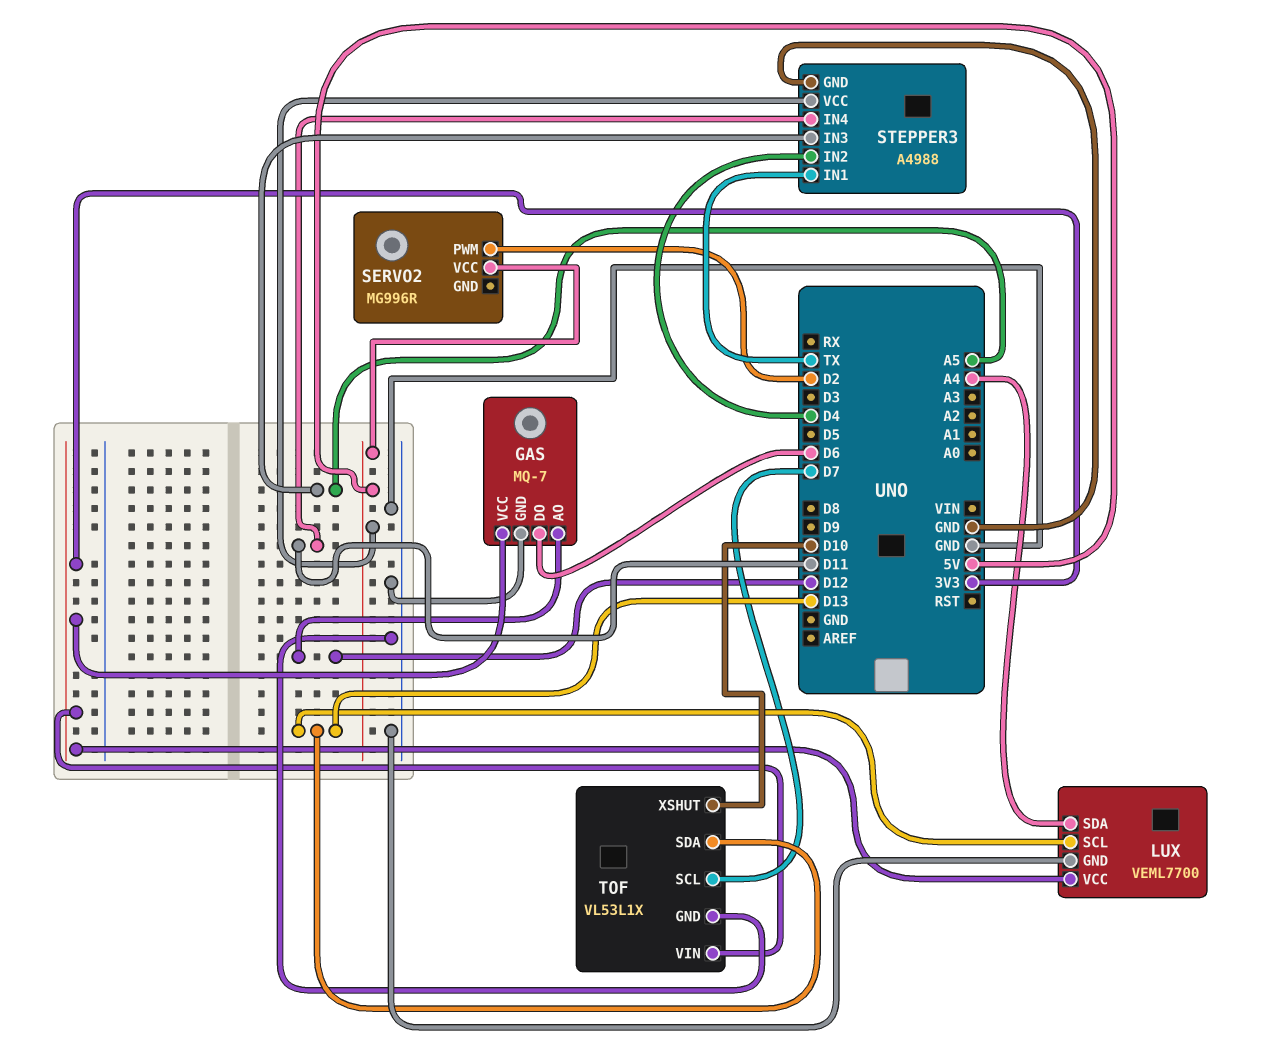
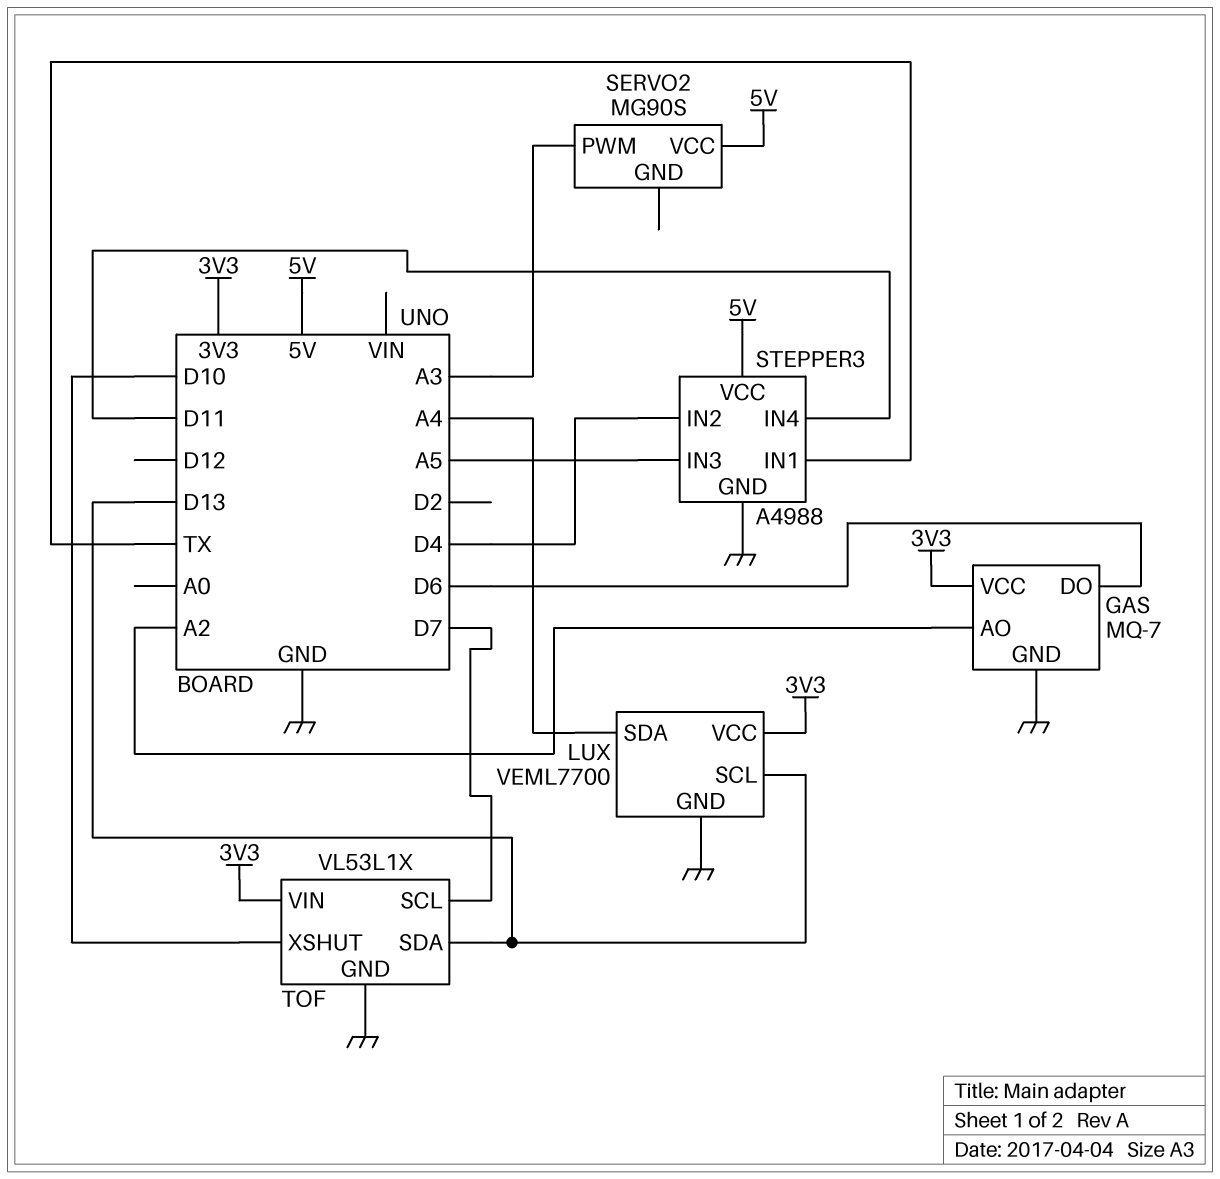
GAS pin AO: D12 -> A2
SERVO2: MG996R -> MG90S
SERVO2 pin PWM: D2 -> A3

